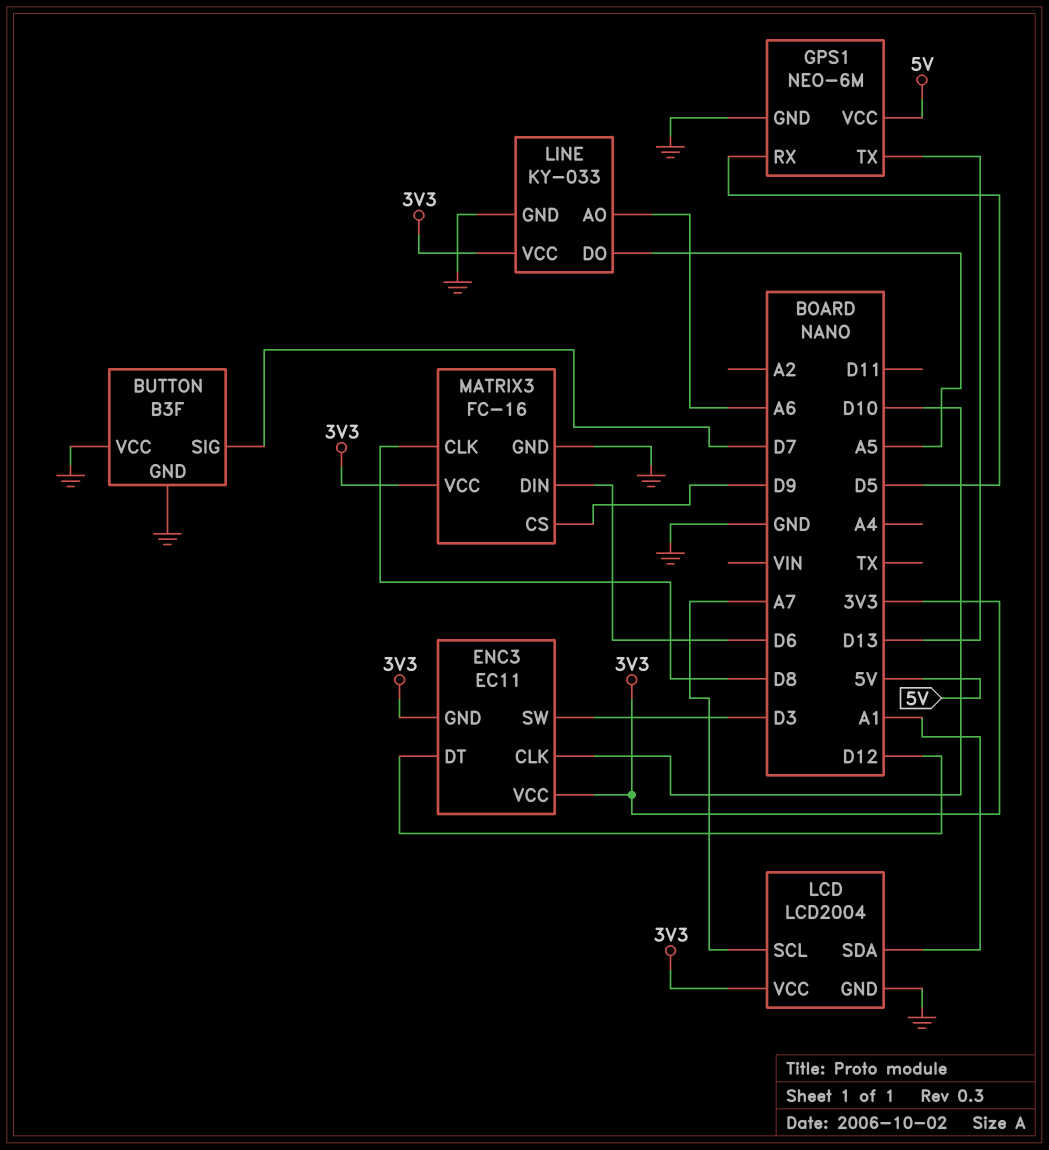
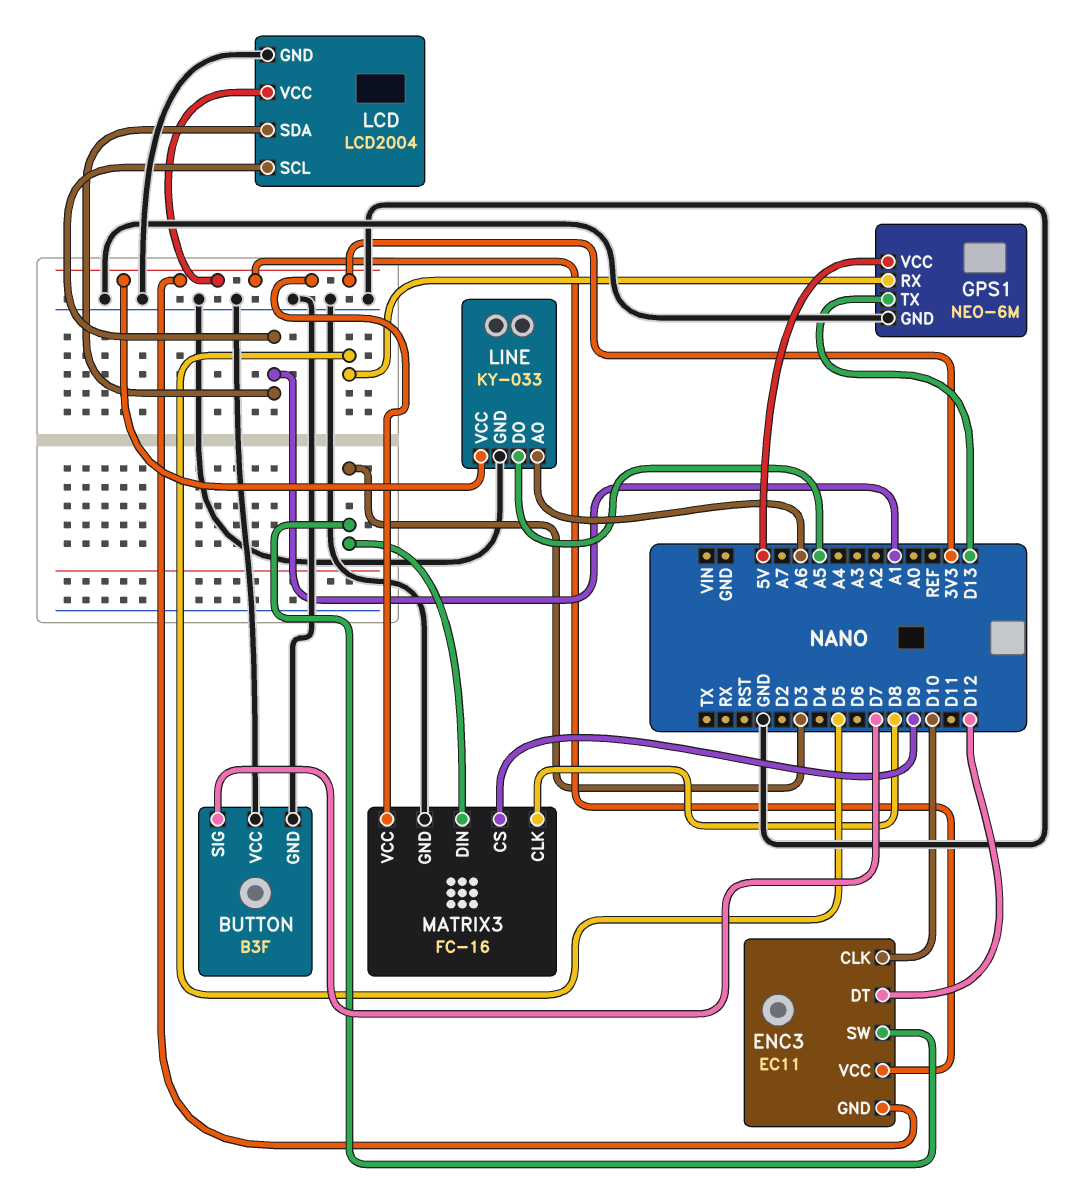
LCD pin SCL: A7 -> A1
MATRIX3 pin DIN: D6 -> D3

